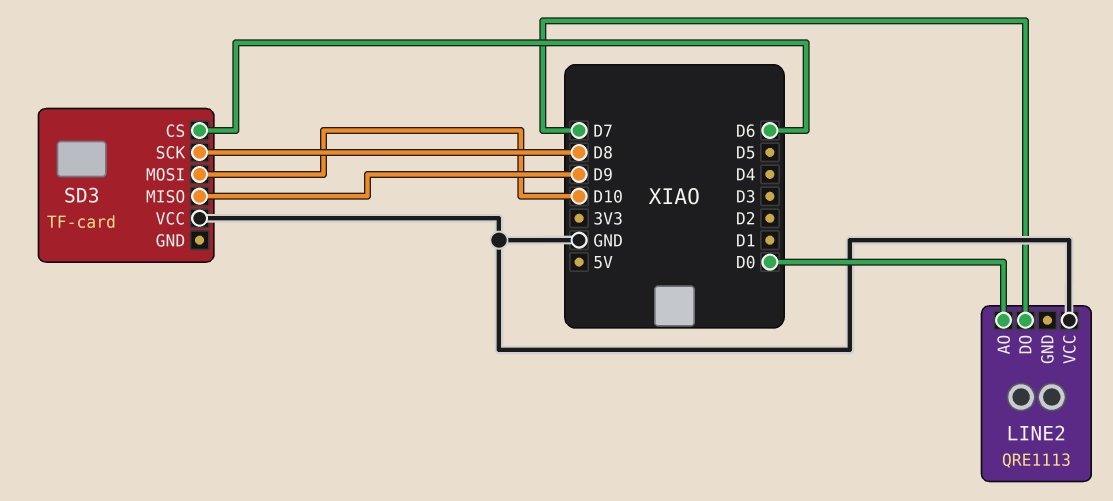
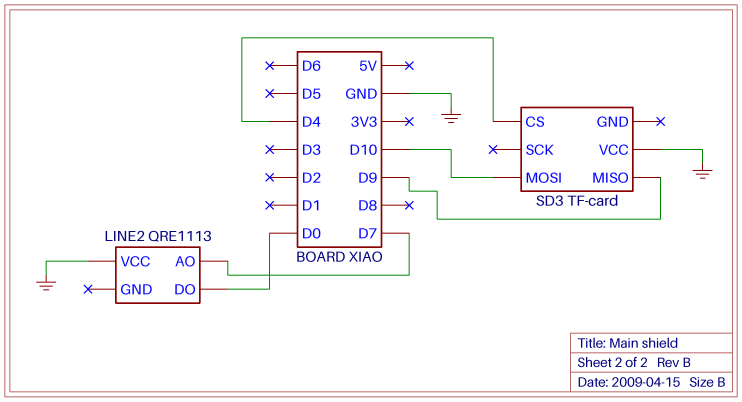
LINE2 pin AO: D0 -> D7
LINE2 pin DO: D7 -> D0
SD3 pin CS: D6 -> D4
SD3 pin SCK: D8 -> none

